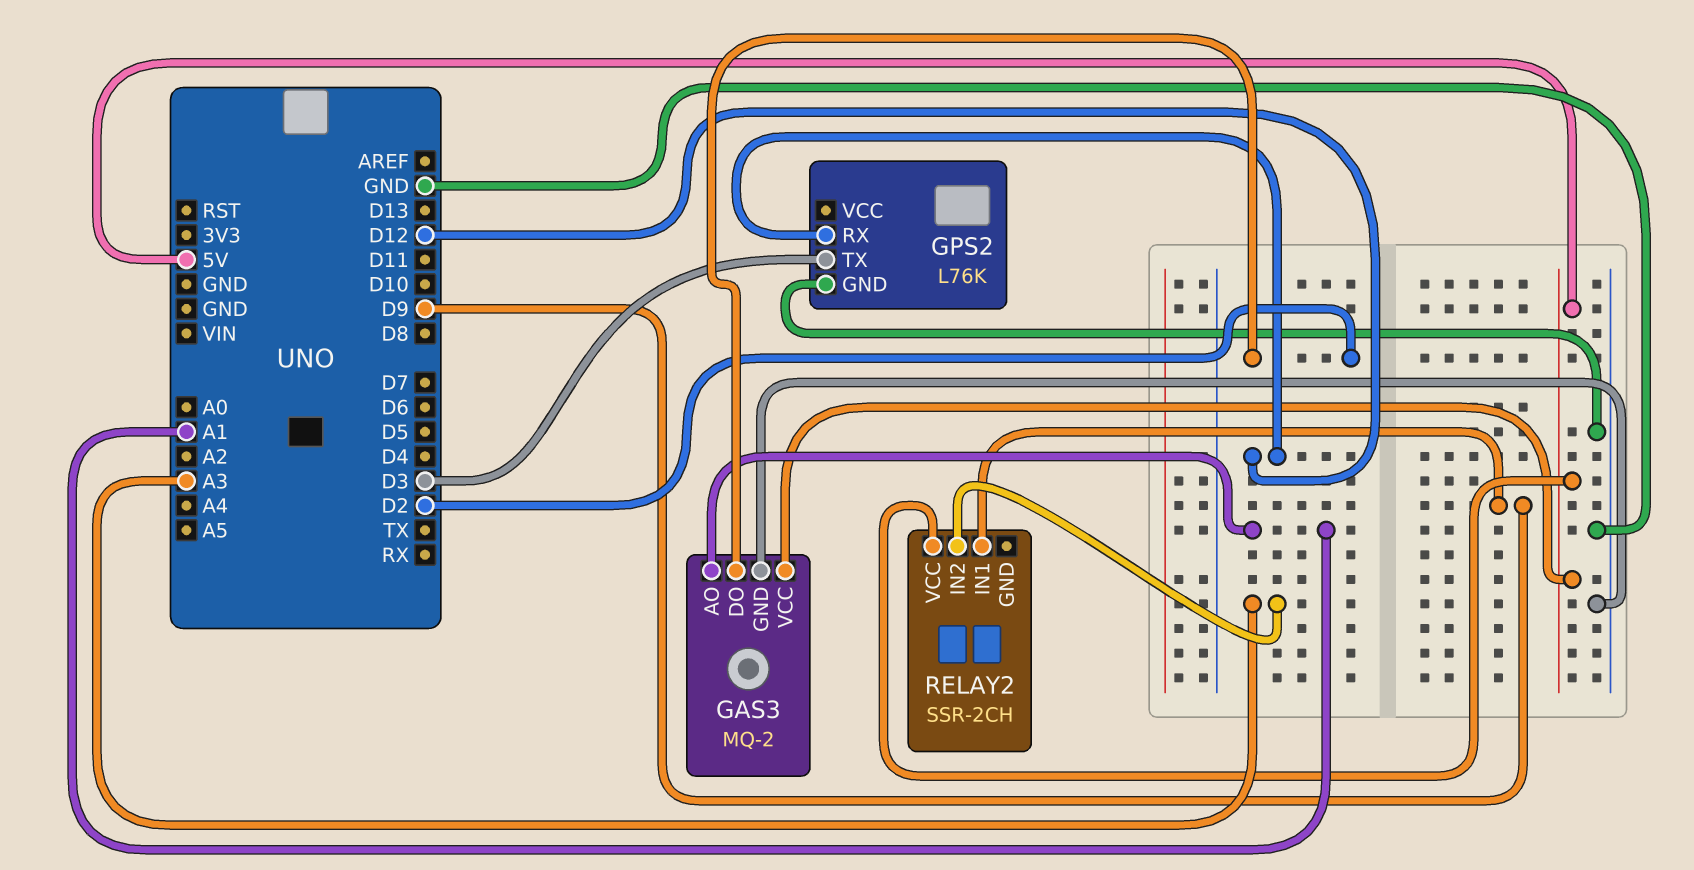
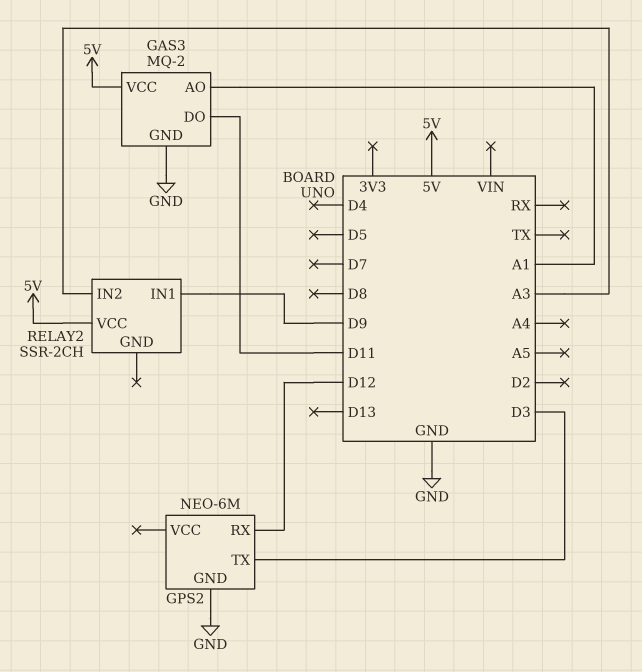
GAS3 pin DO: D2 -> D11
GPS2: L76K -> NEO-6M

